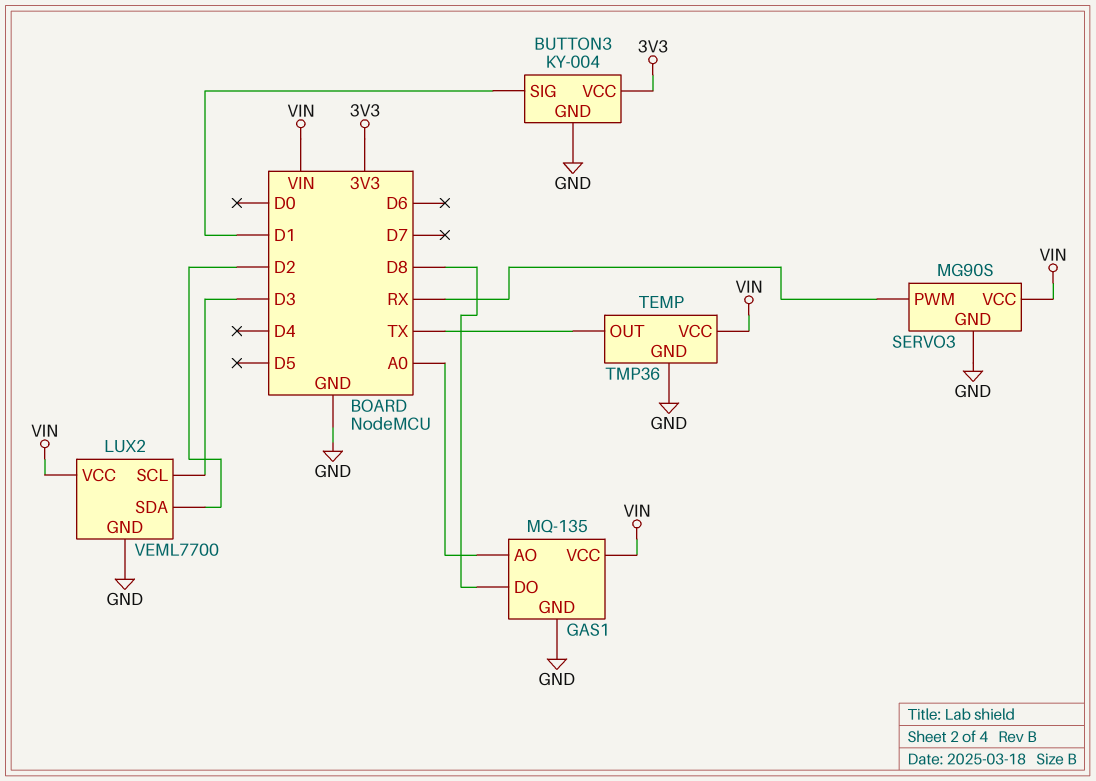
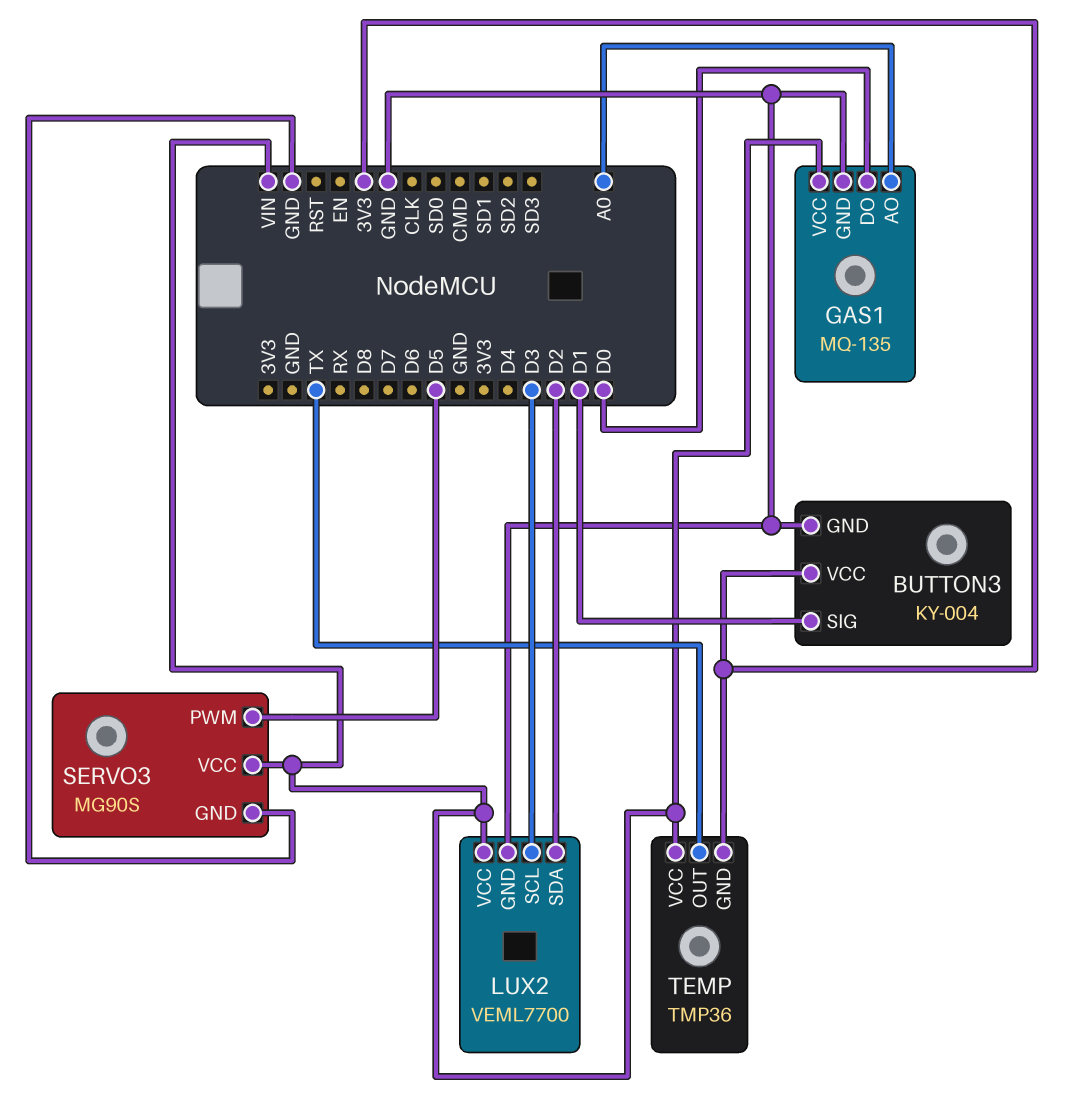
GAS1 pin DO: D8 -> D0
SERVO3 pin PWM: RX -> D5
TEMP pin GND: GND -> 3V3

